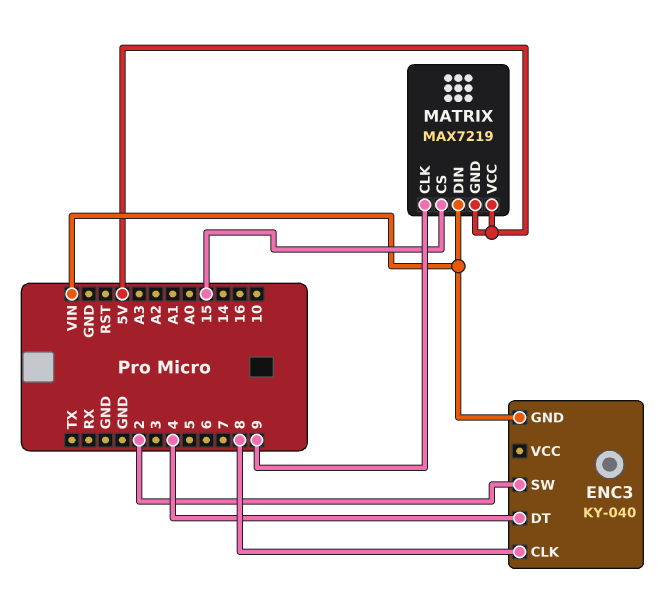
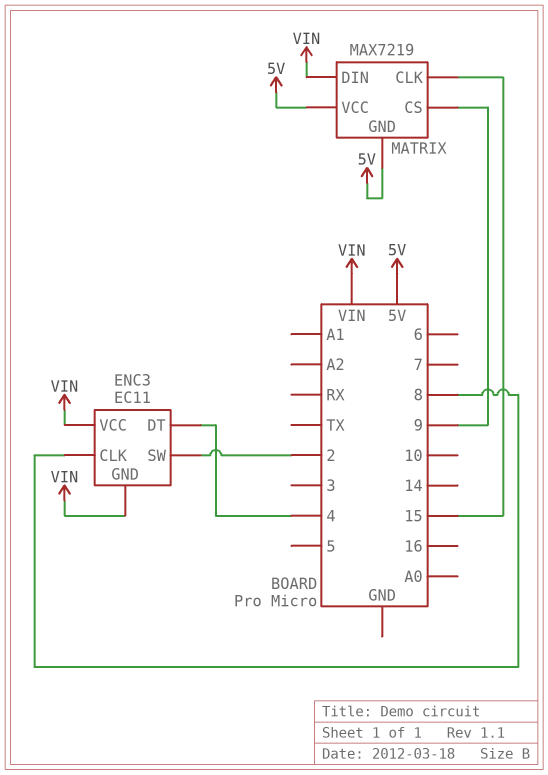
ENC3: KY-040 -> EC11
ENC3 pin VCC: none -> VIN
MATRIX pin CLK: 9 -> 15
MATRIX pin CS: 15 -> 9

